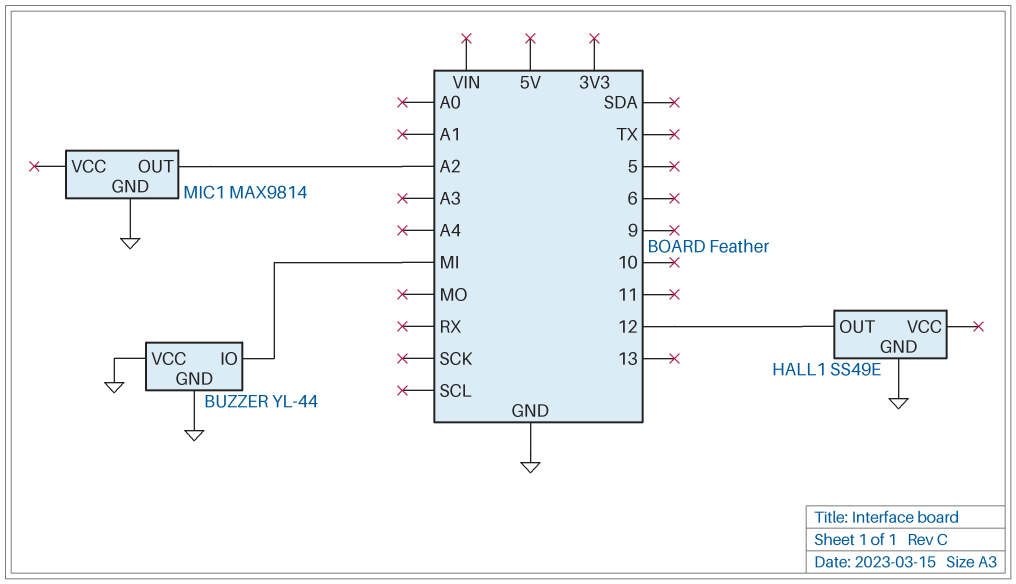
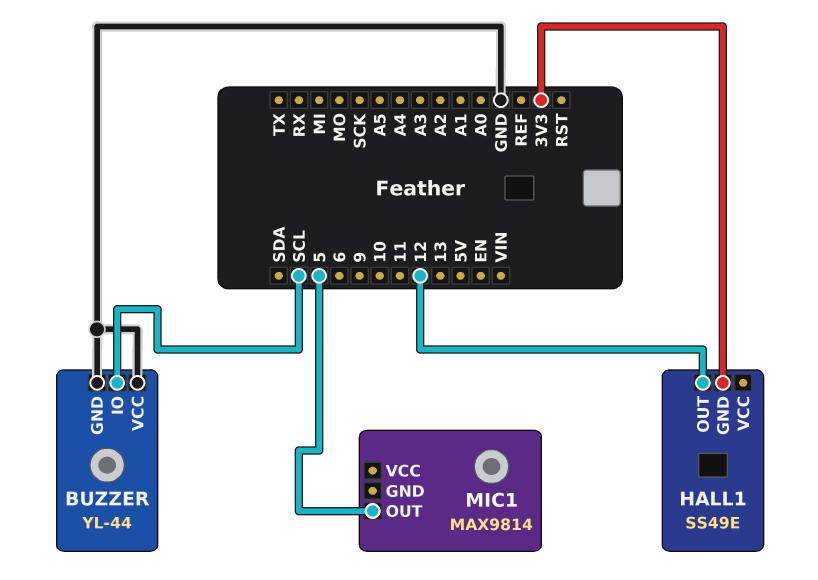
BUZZER pin IO: MI -> SCL
HALL1 pin GND: GND -> 3V3
MIC1 pin GND: GND -> none
MIC1 pin OUT: A2 -> 5

